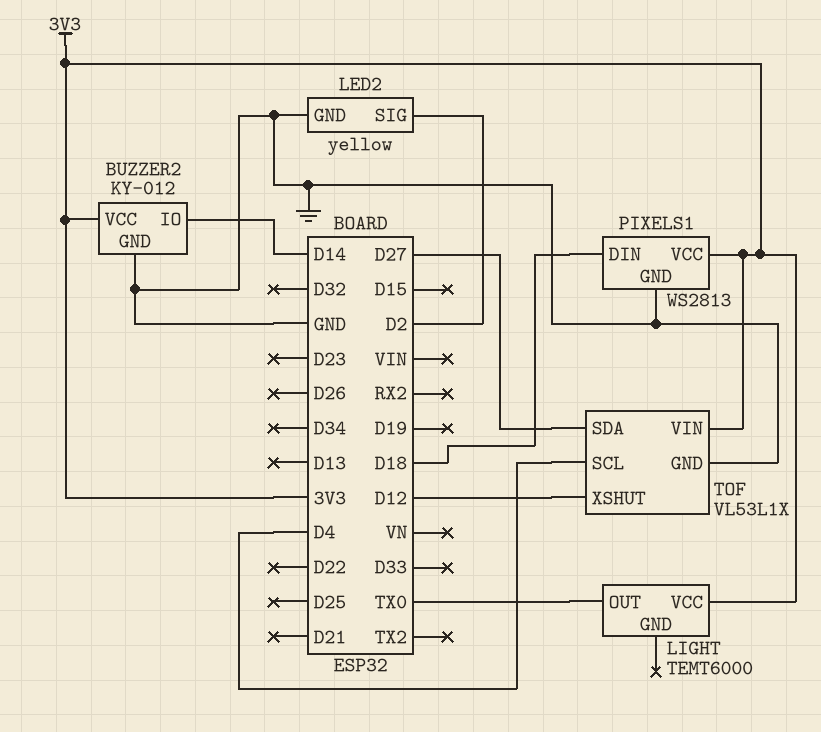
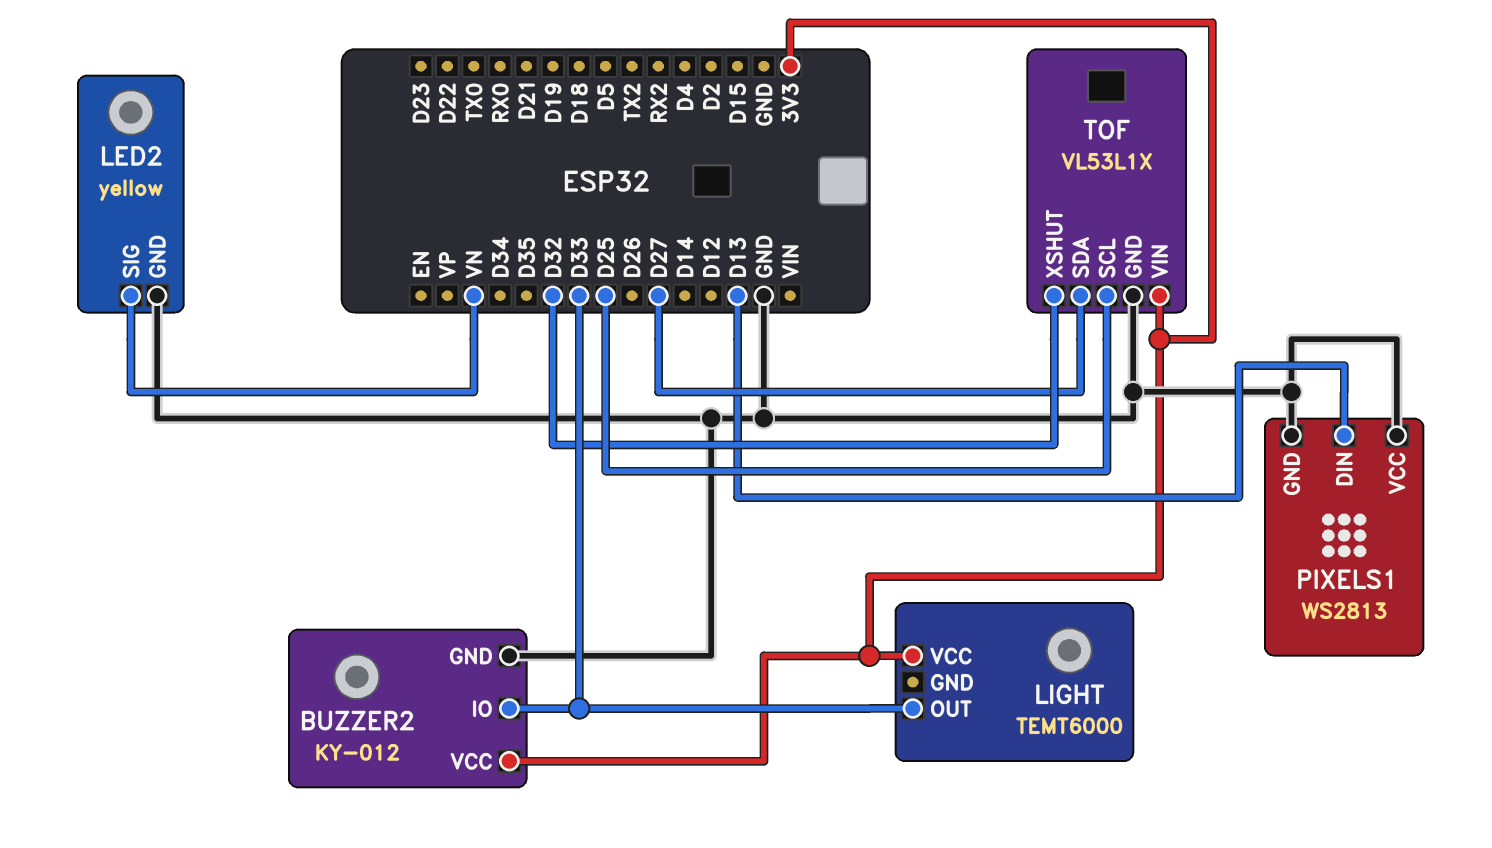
BUZZER2 pin IO: D14 -> D33
LED2 pin SIG: D2 -> VN
LIGHT pin OUT: TX0 -> D33
PIXELS1 pin DIN: D18 -> D13
PIXELS1 pin VCC: 3V3 -> GND
TOF pin SCL: D4 -> D25
TOF pin XSHUT: D12 -> D32

